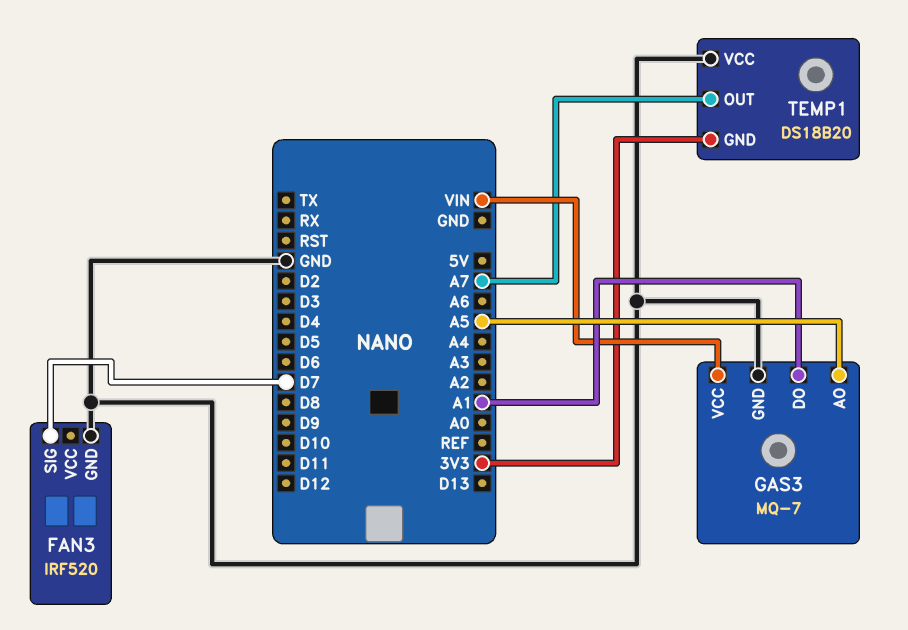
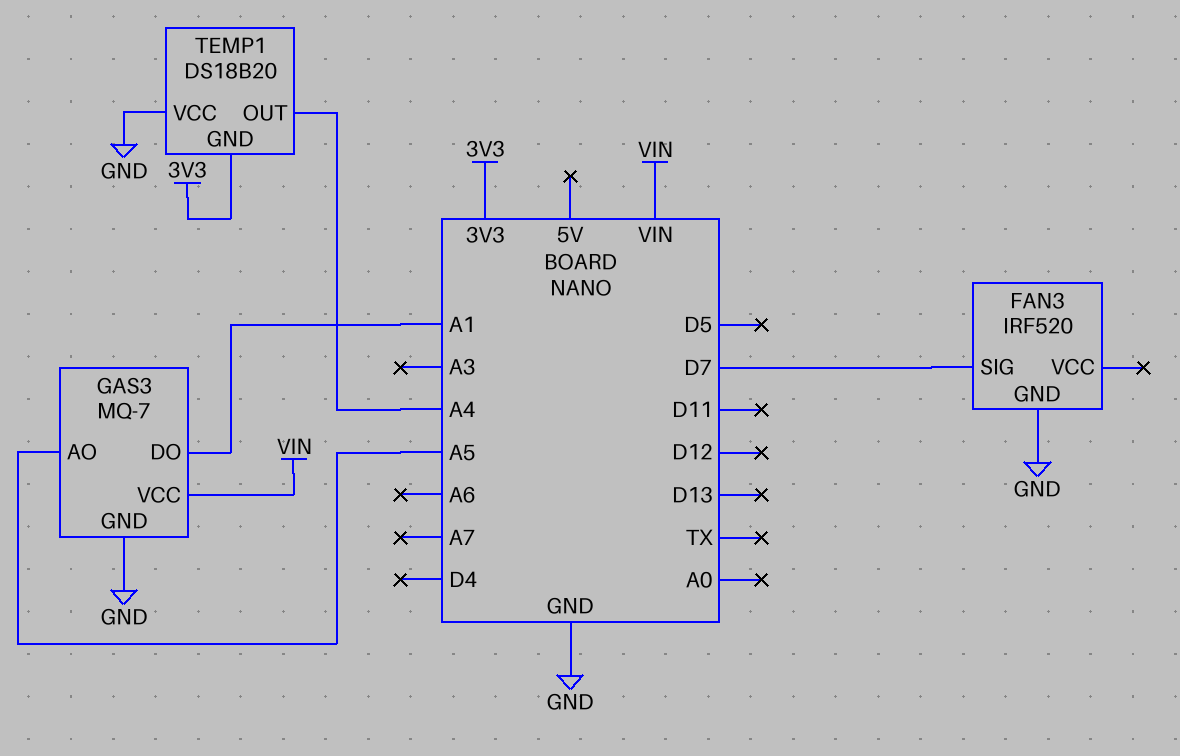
TEMP1 pin OUT: A7 -> A4

